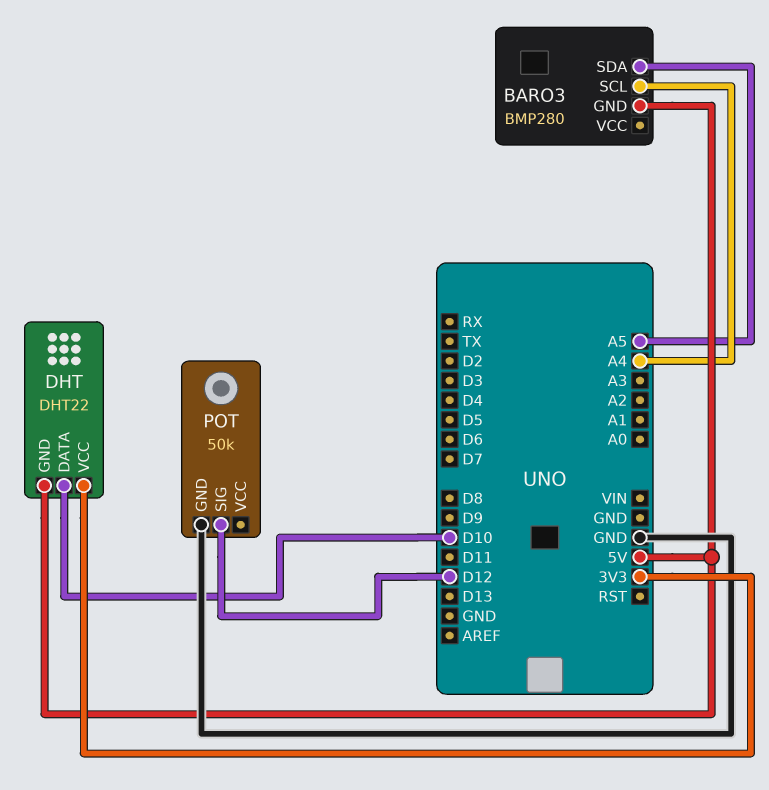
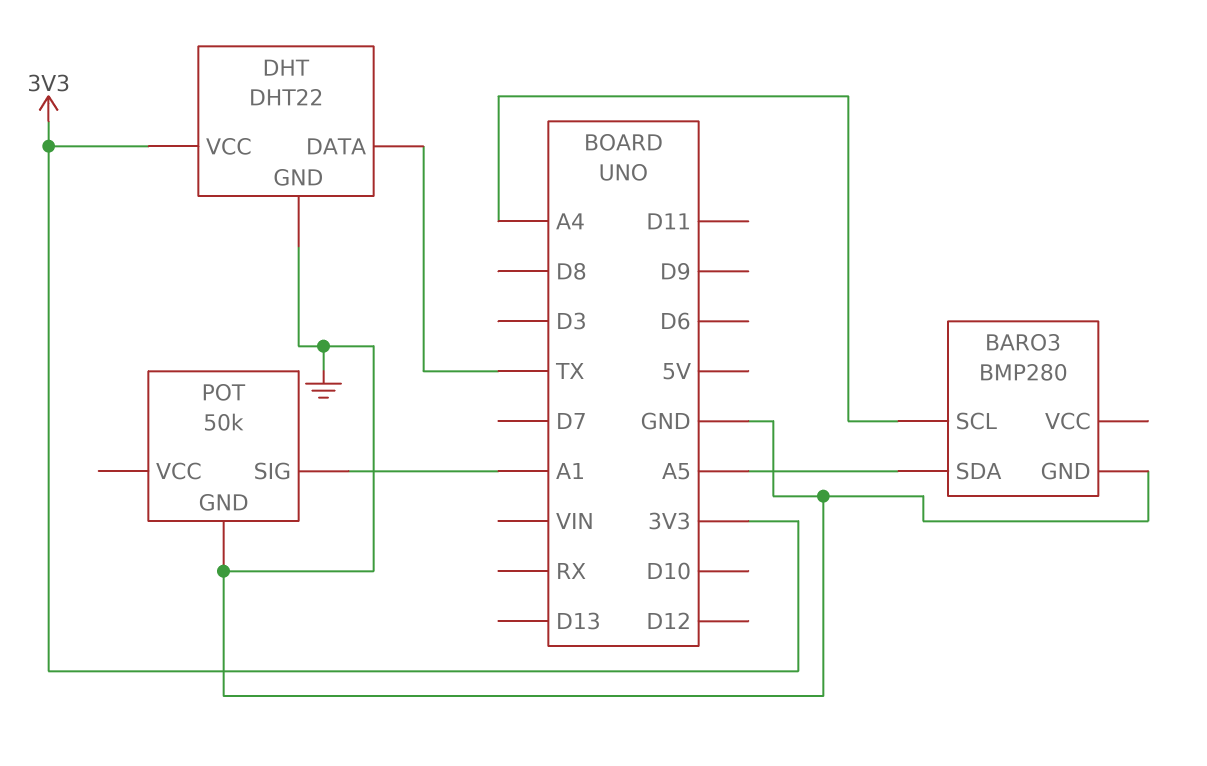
BARO3 pin GND: 5V -> GND
DHT pin DATA: D10 -> TX
DHT pin GND: 5V -> GND
POT pin SIG: D12 -> A1

